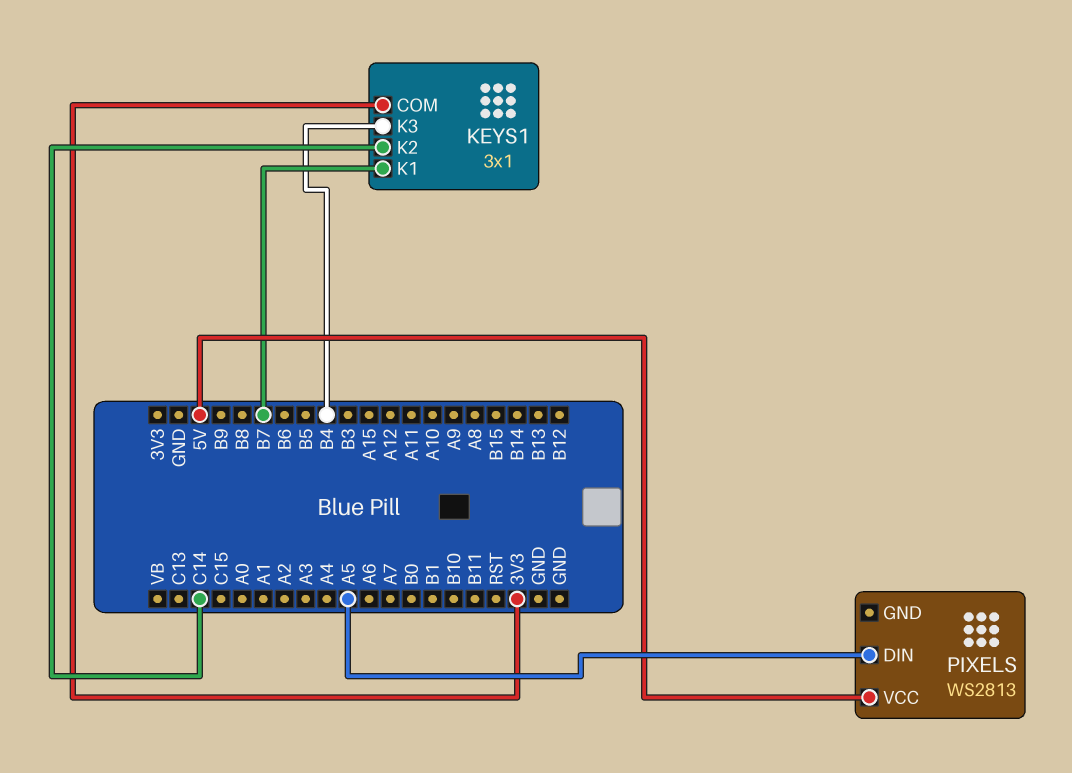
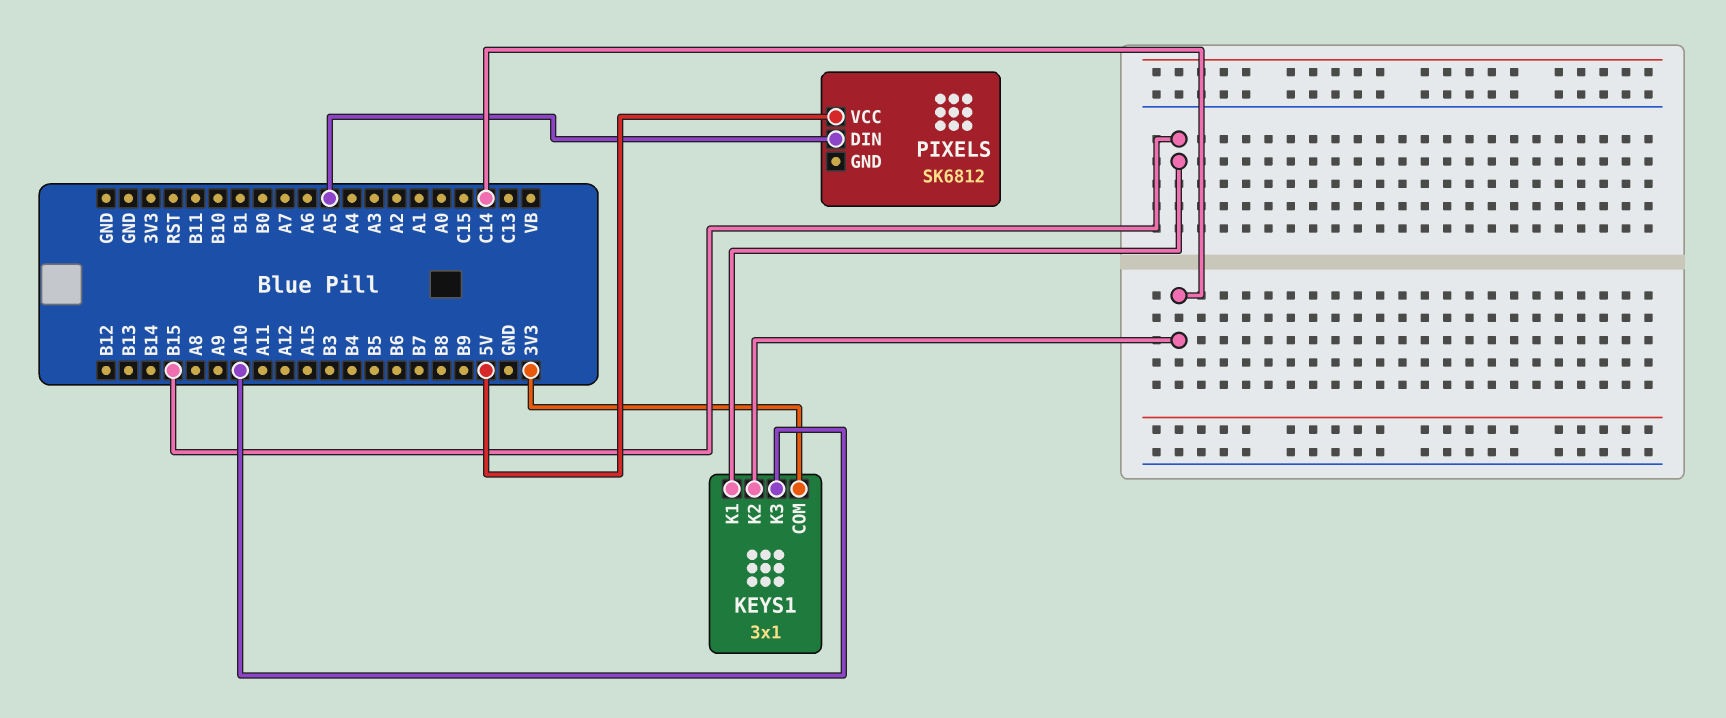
KEYS1 pin K1: B7 -> B15
KEYS1 pin K3: B4 -> A10
PIXELS: WS2813 -> SK6812

